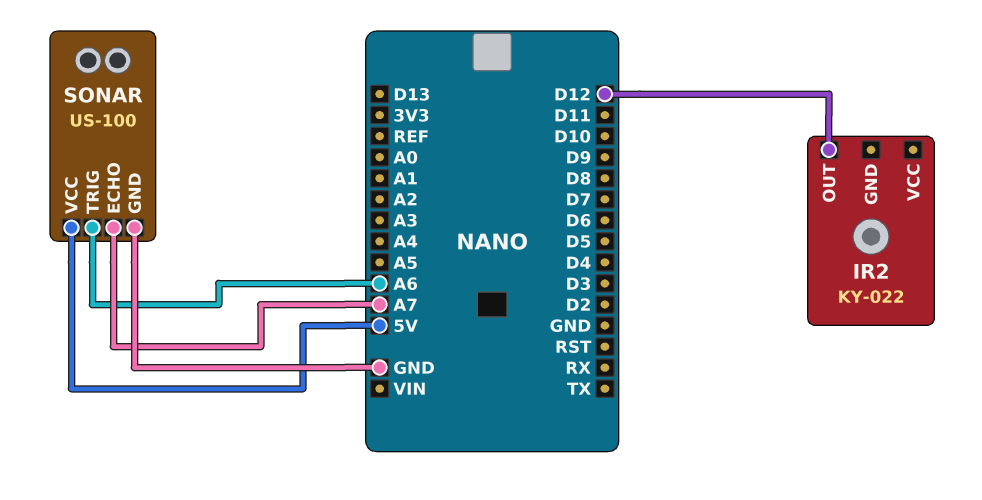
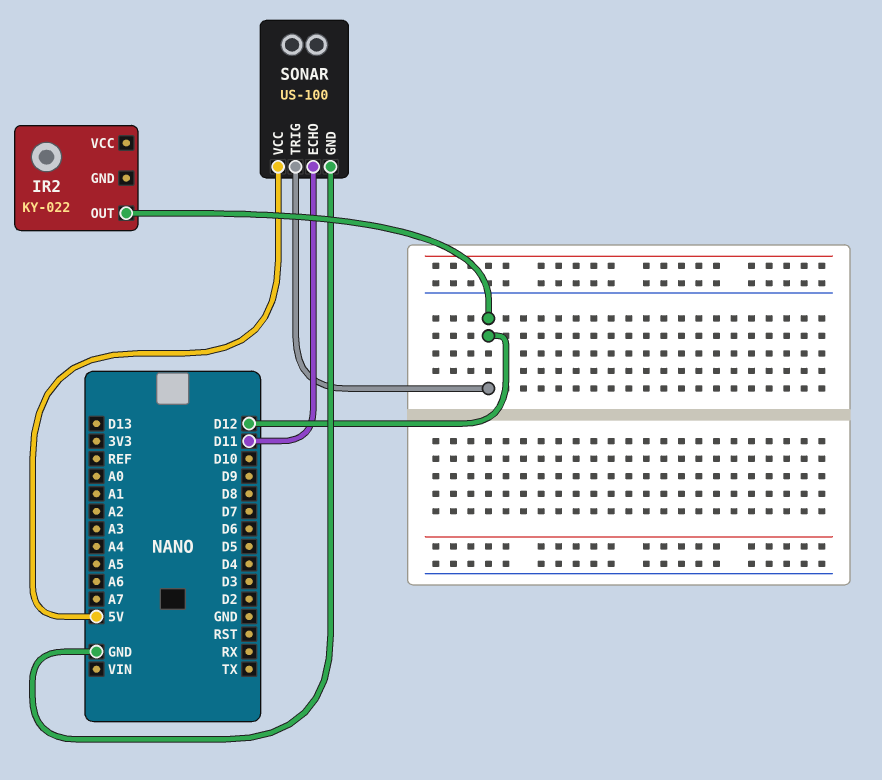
SONAR pin ECHO: A7 -> D11
SONAR pin TRIG: A6 -> D12

